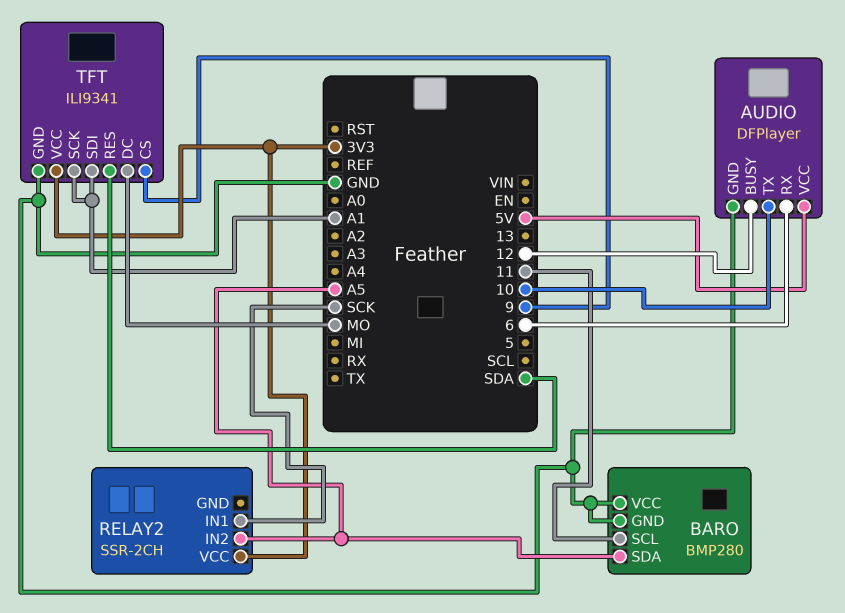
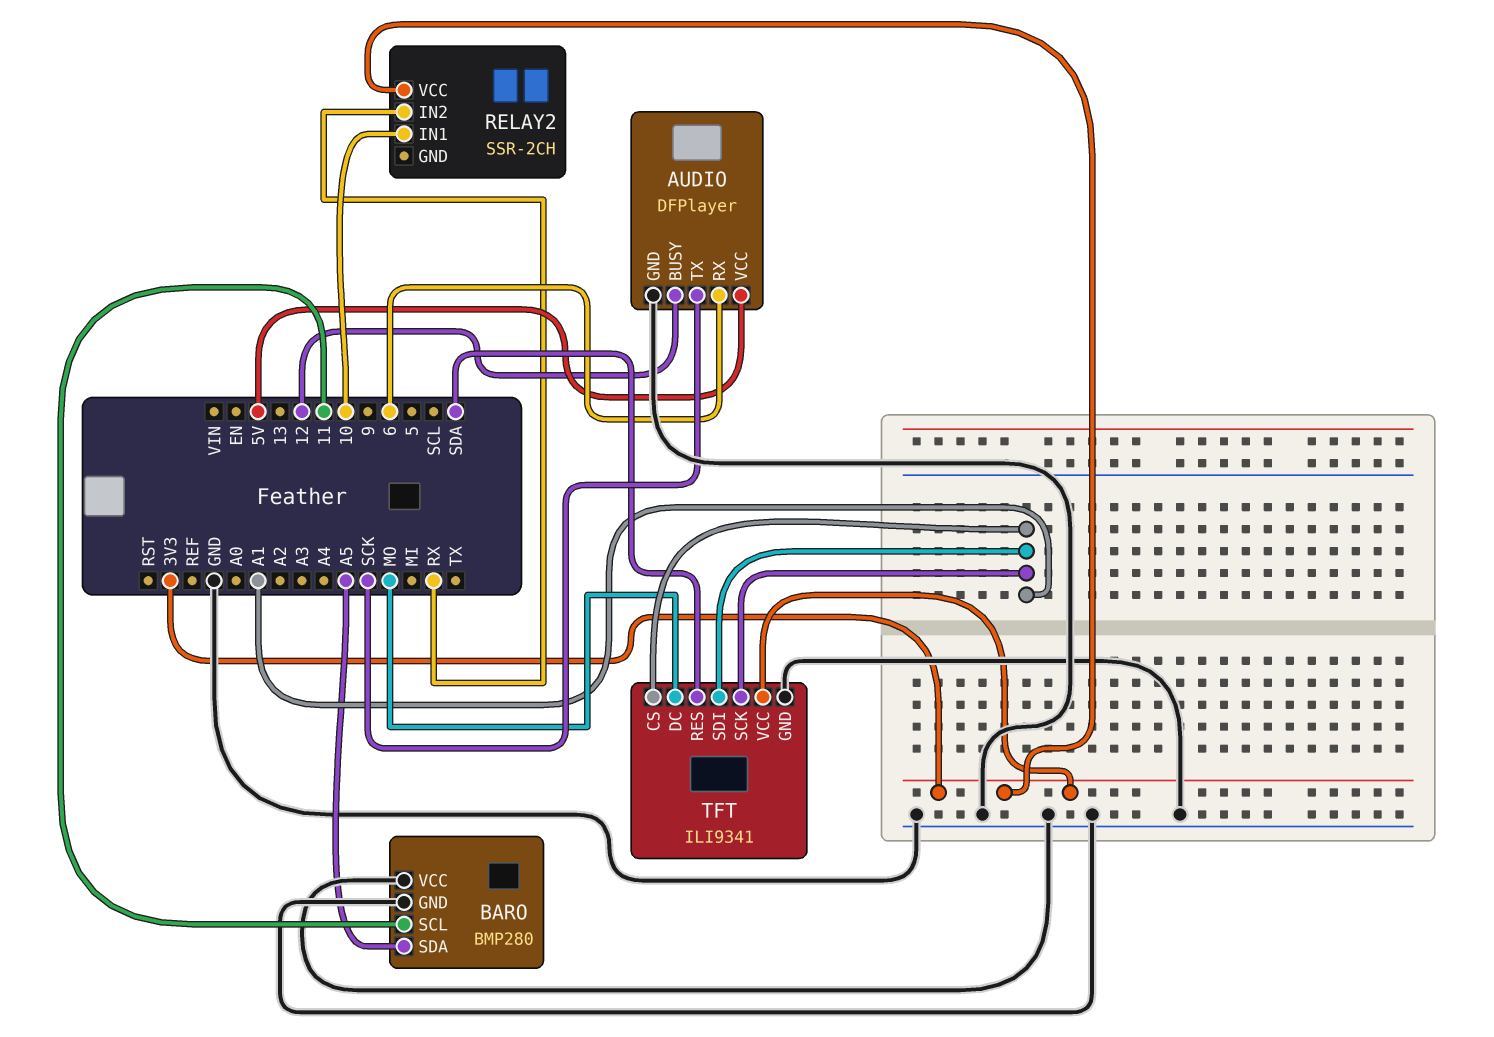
AUDIO pin TX: 10 -> SCK
RELAY2 pin IN1: SCK -> 10
RELAY2 pin IN2: A5 -> RX
TFT pin CS: 9 -> A1

